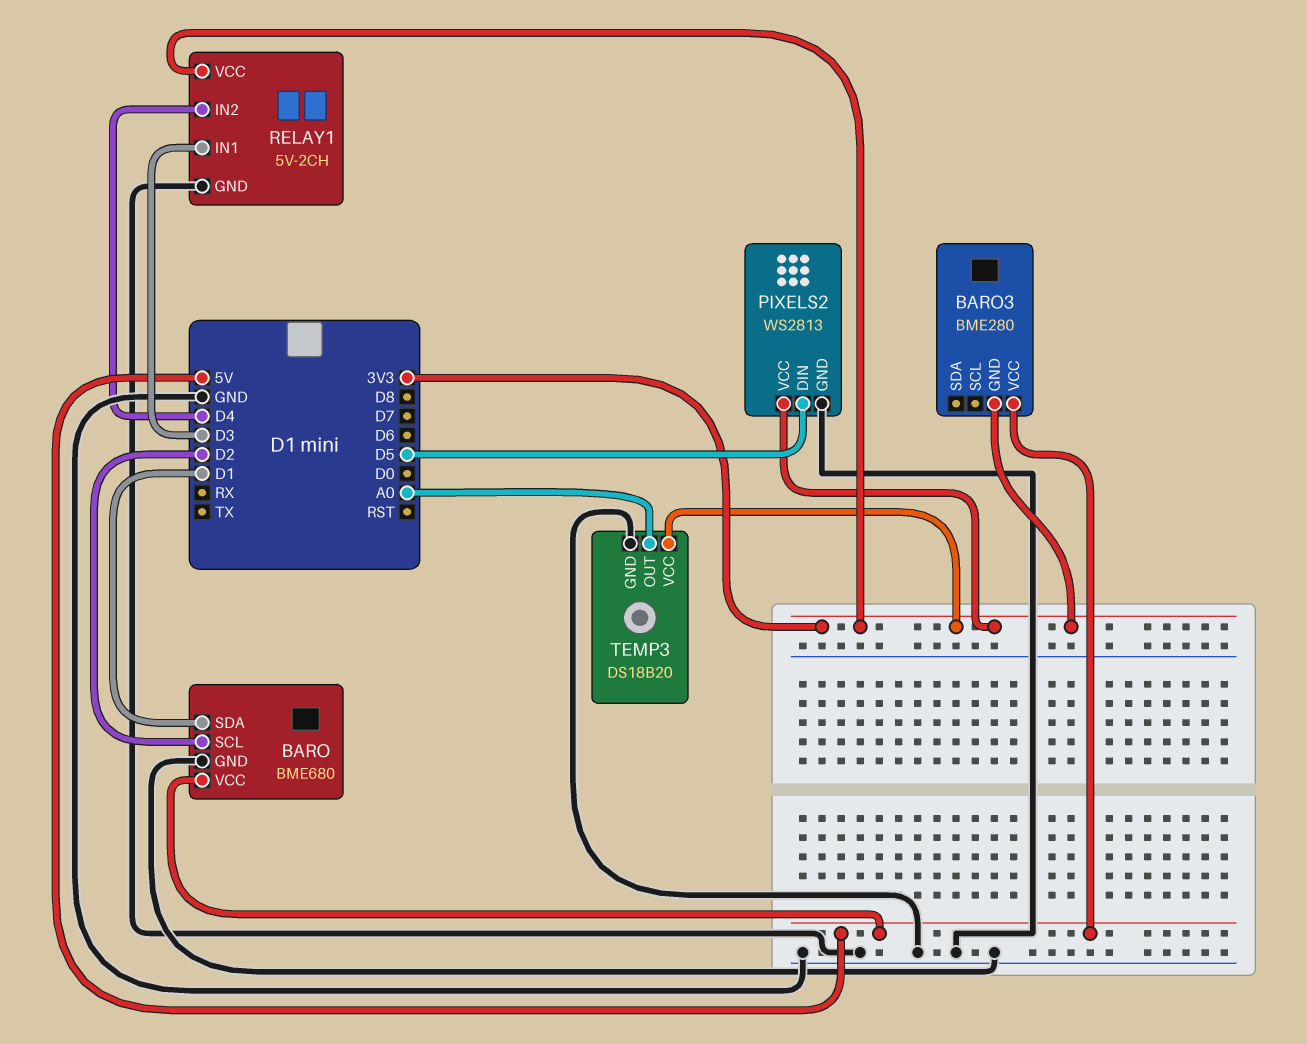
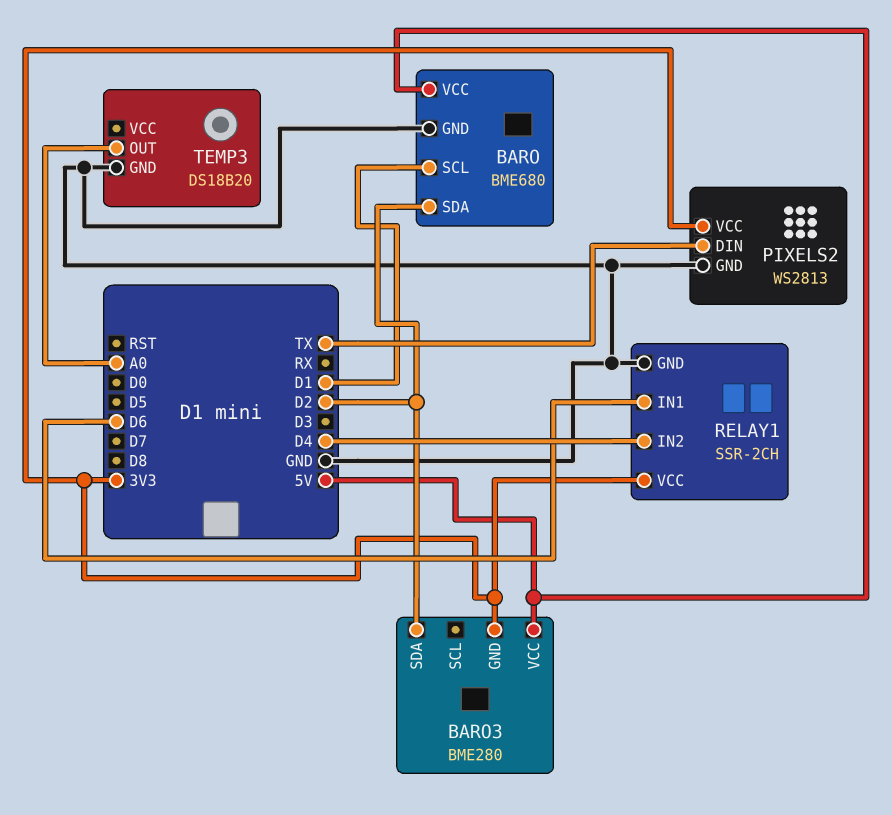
BARO pin SCL: D2 -> D1
BARO pin SDA: D1 -> D2
BARO3 pin SDA: none -> D2
PIXELS2 pin DIN: D5 -> TX
RELAY1: 5V-2CH -> SSR-2CH
RELAY1 pin IN1: D3 -> D6
TEMP3 pin VCC: 3V3 -> none

